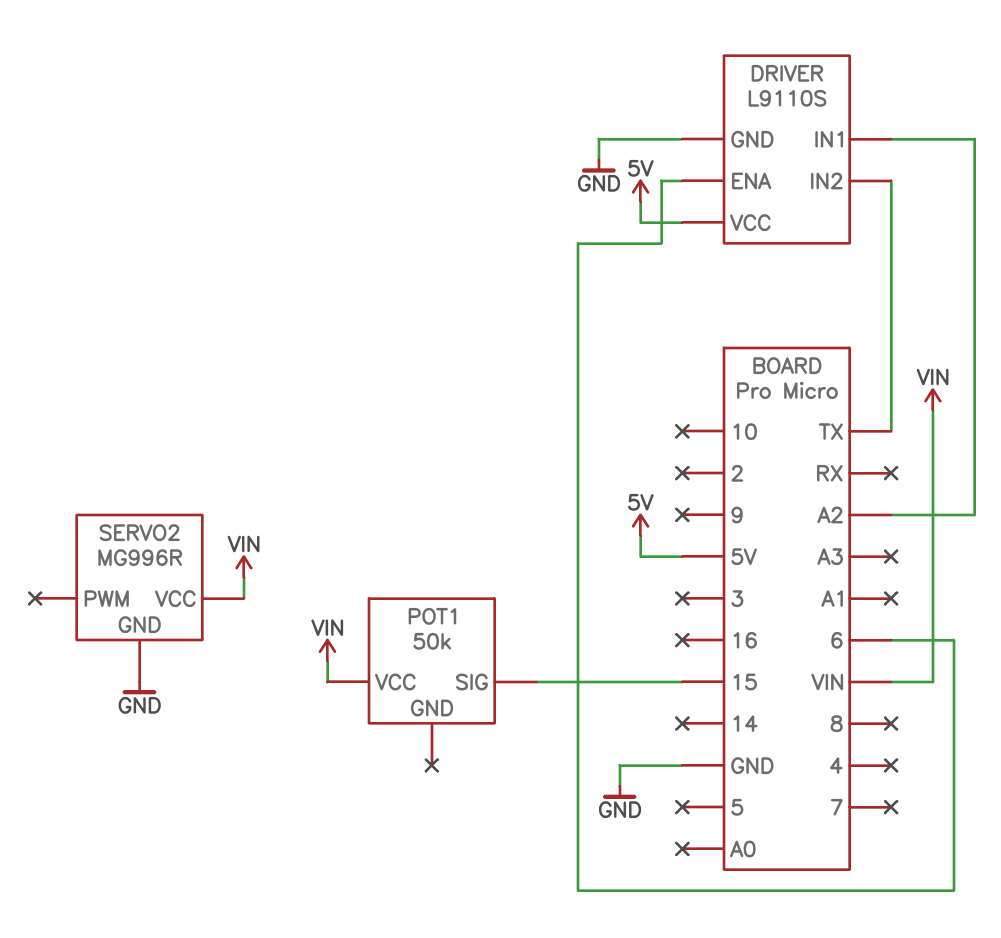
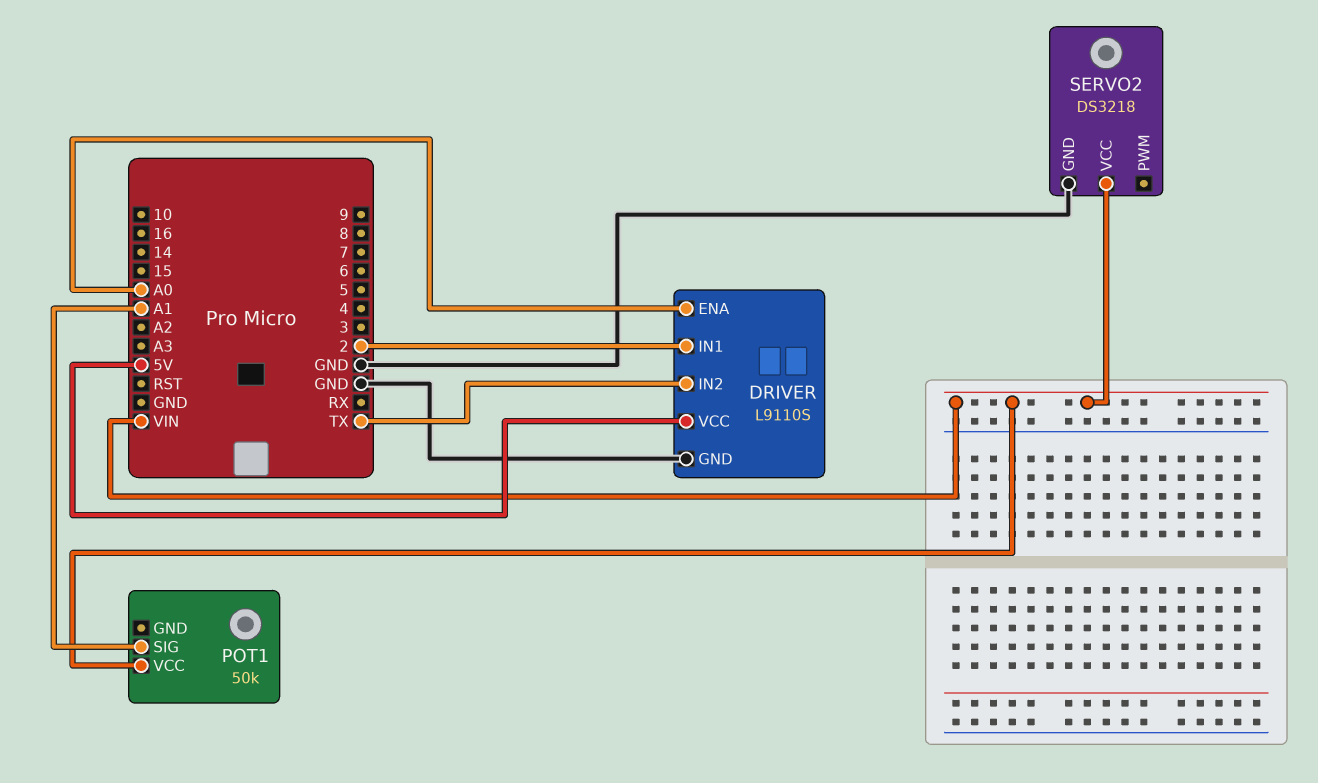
DRIVER pin ENA: 6 -> A0
DRIVER pin IN1: A2 -> 2
POT1 pin SIG: 15 -> A1
SERVO2: MG996R -> DS3218

